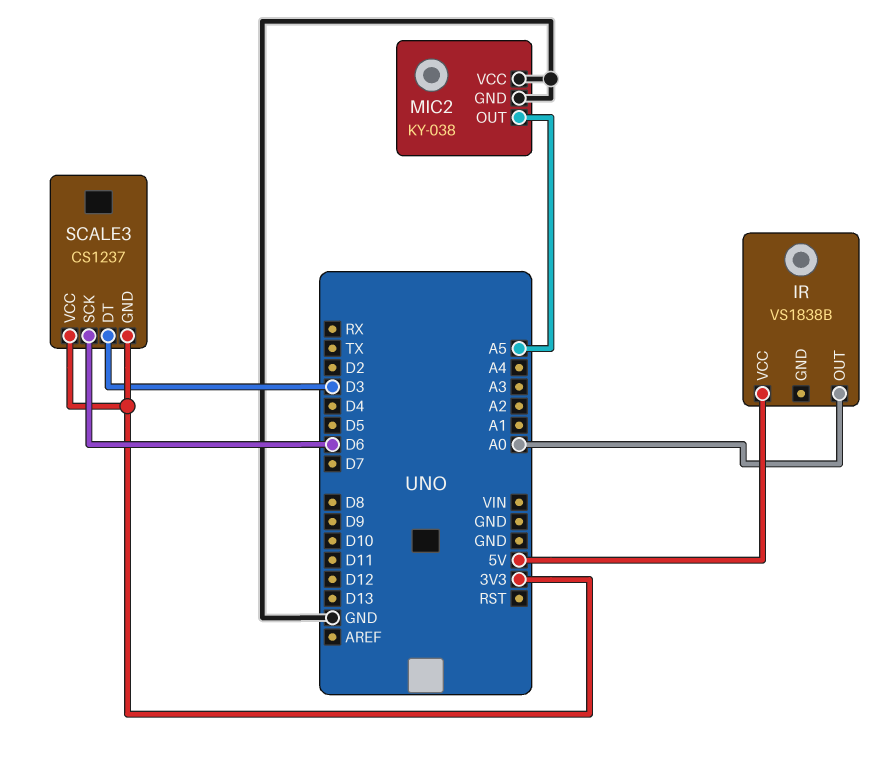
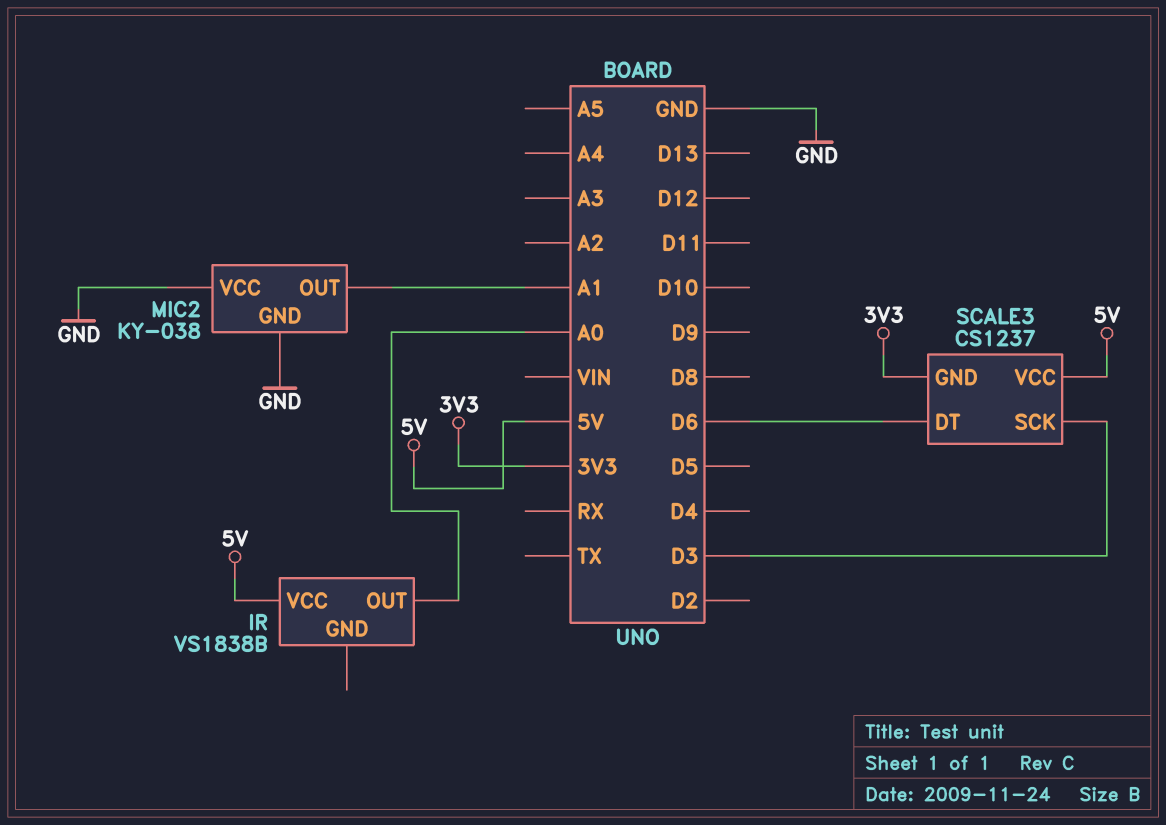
MIC2 pin OUT: A5 -> A1
SCALE3 pin DT: D3 -> D6
SCALE3 pin SCK: D6 -> D3
SCALE3 pin VCC: 3V3 -> 5V

